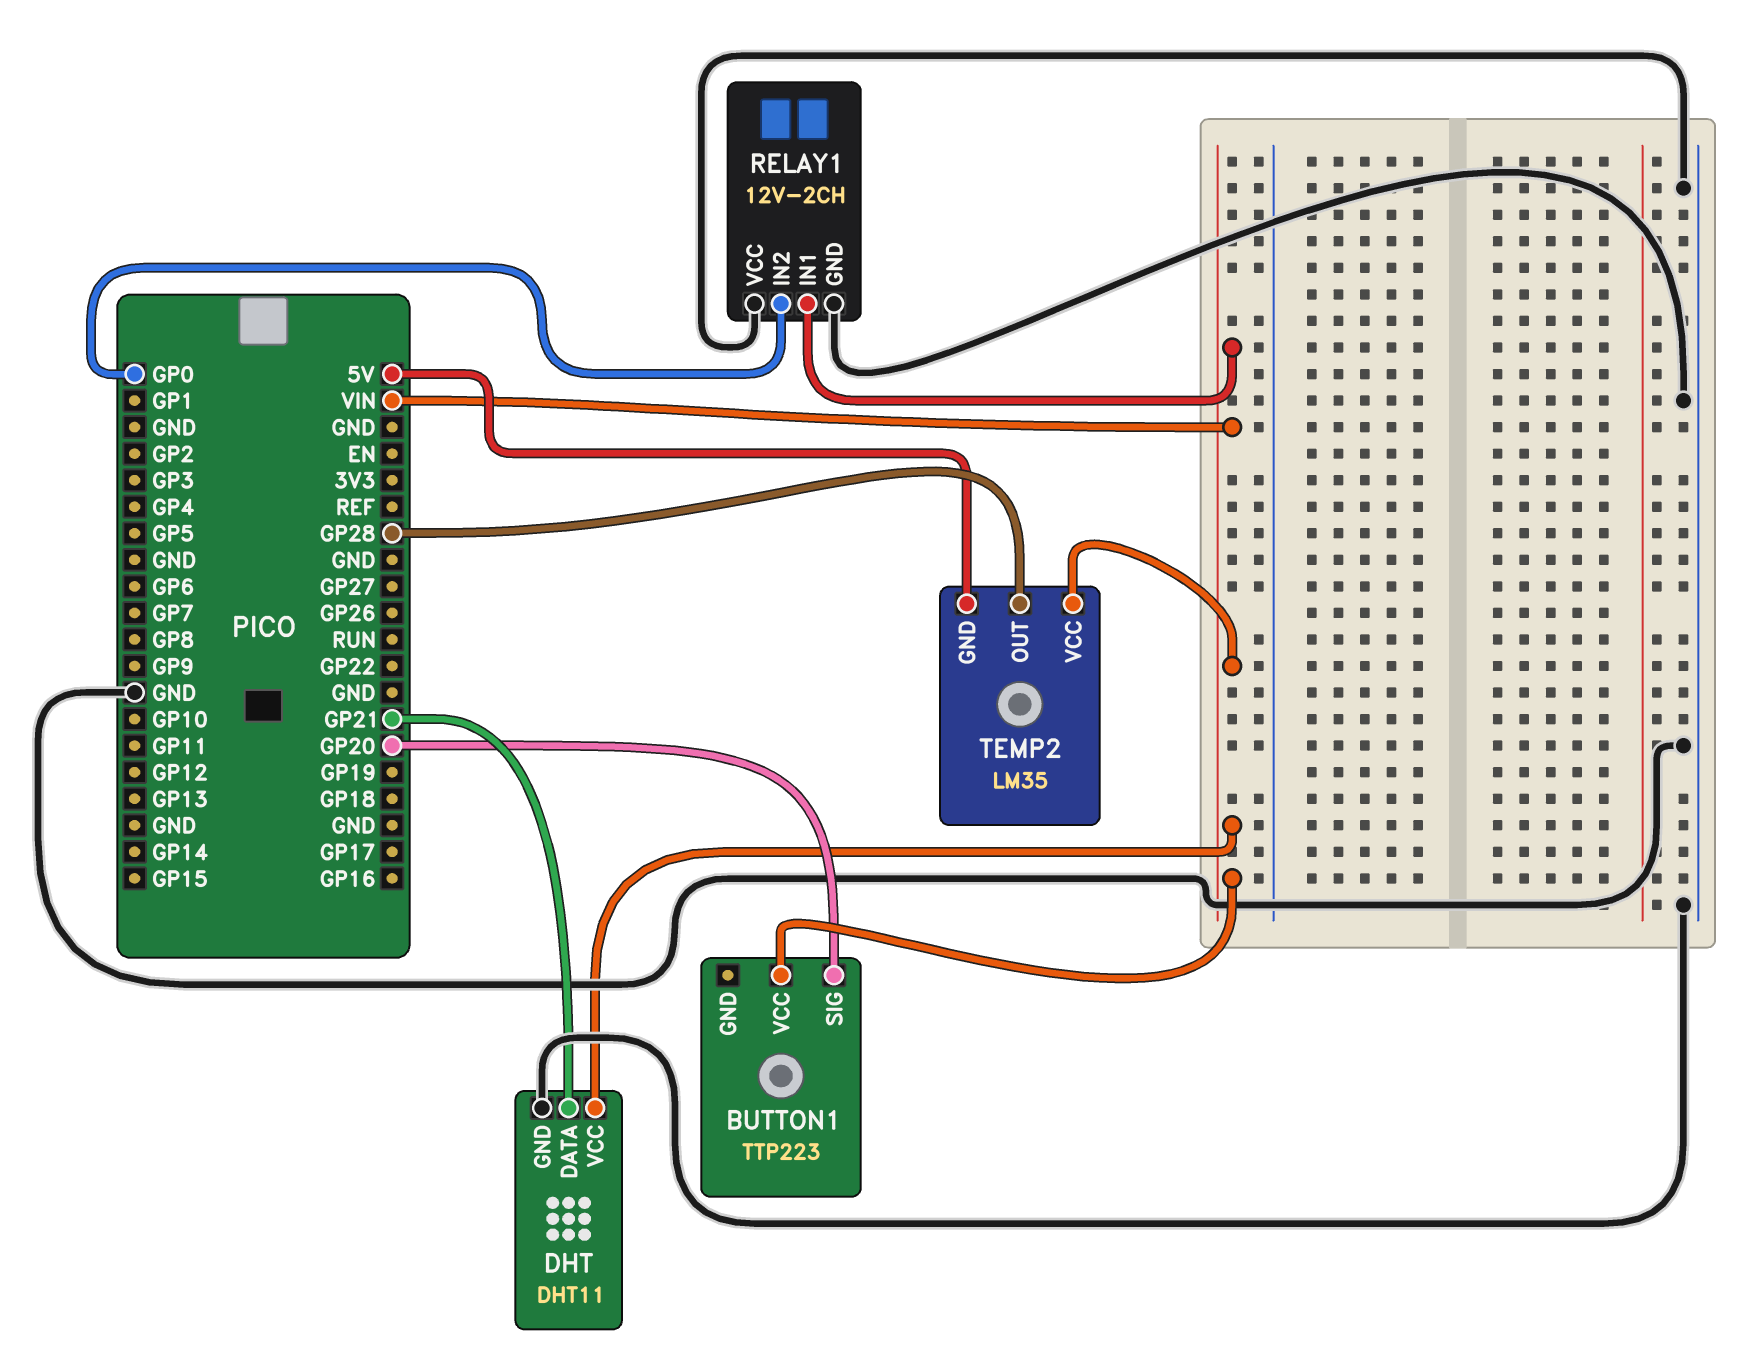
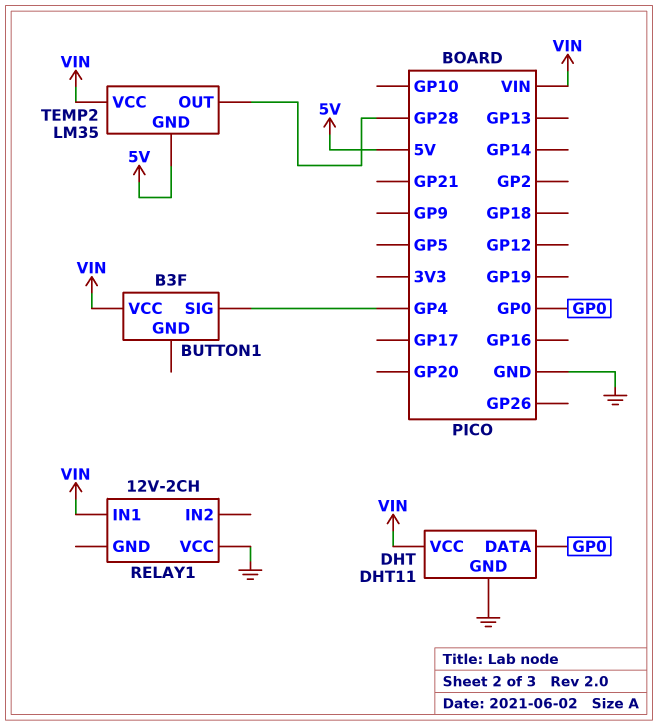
BUTTON1: TTP223 -> B3F
BUTTON1 pin SIG: GP20 -> GP4
DHT pin DATA: GP21 -> GP0
RELAY1 pin GND: GND -> none
RELAY1 pin IN2: GP0 -> none

